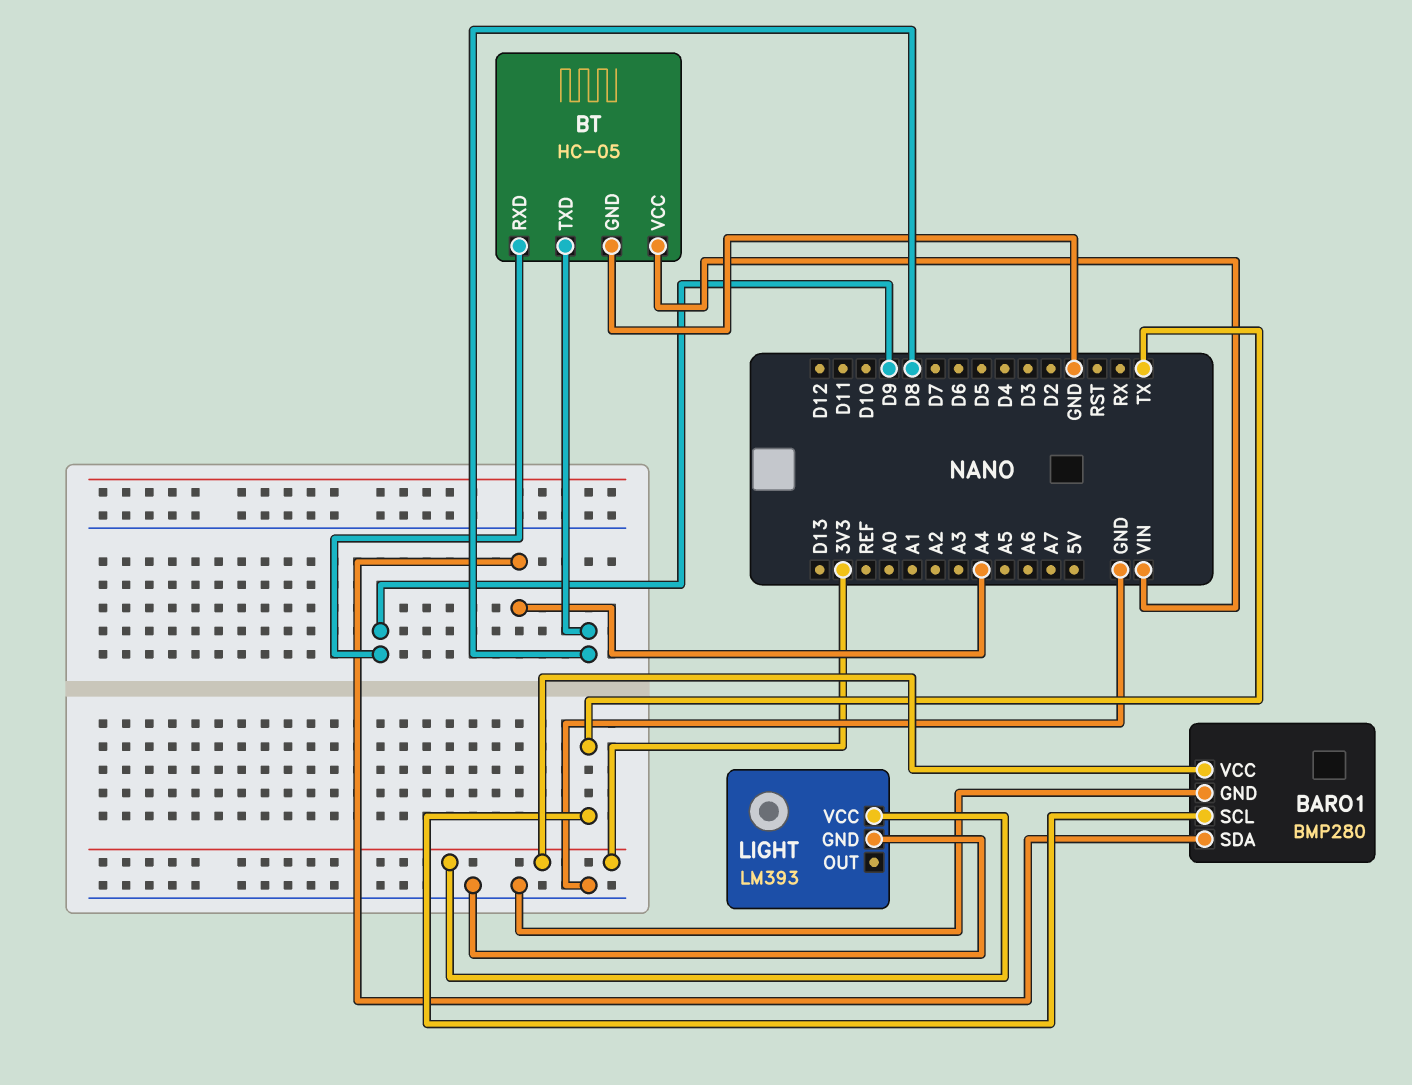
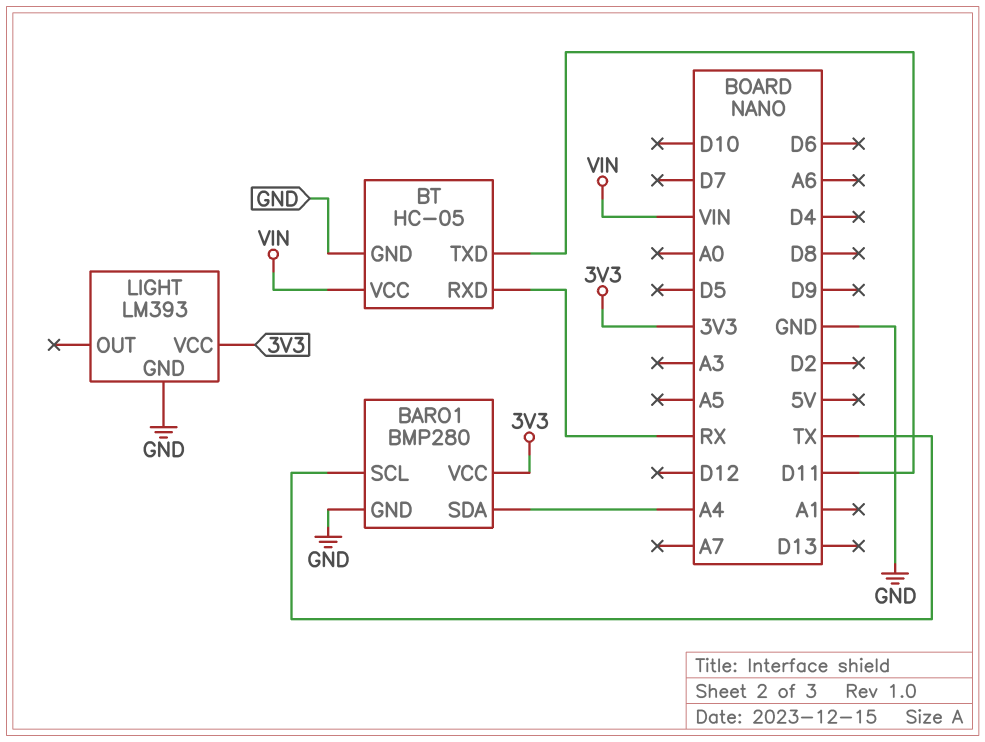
BT pin RXD: D9 -> RX
BT pin TXD: D8 -> D11

